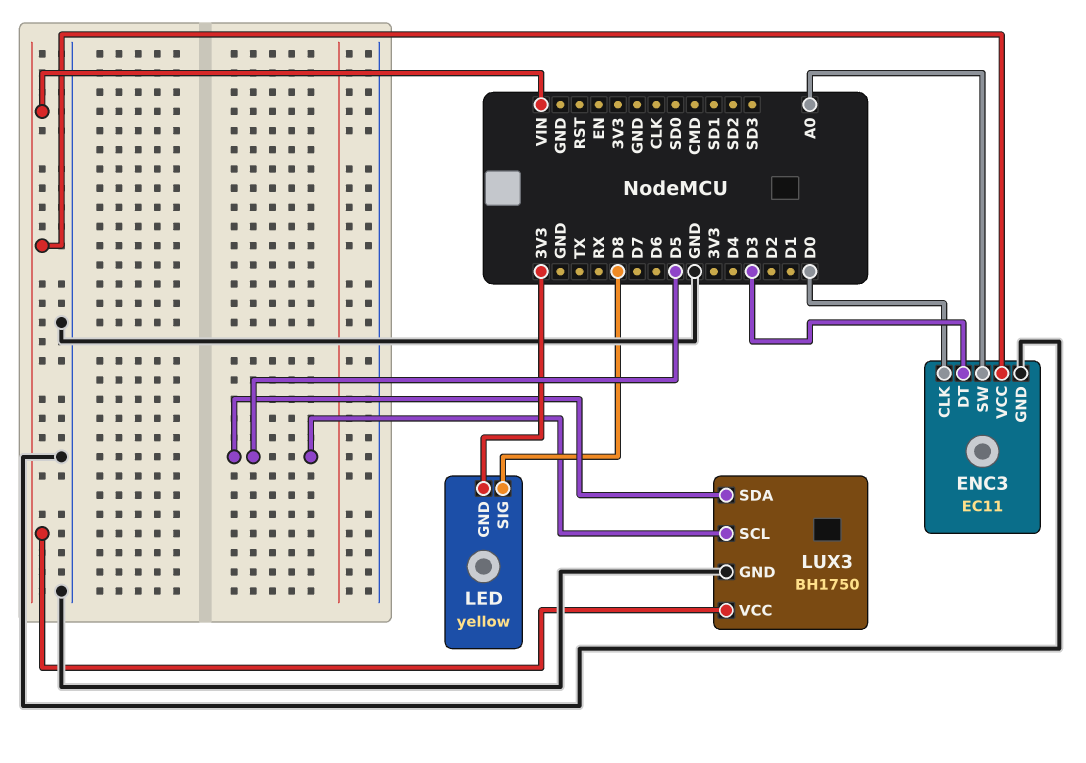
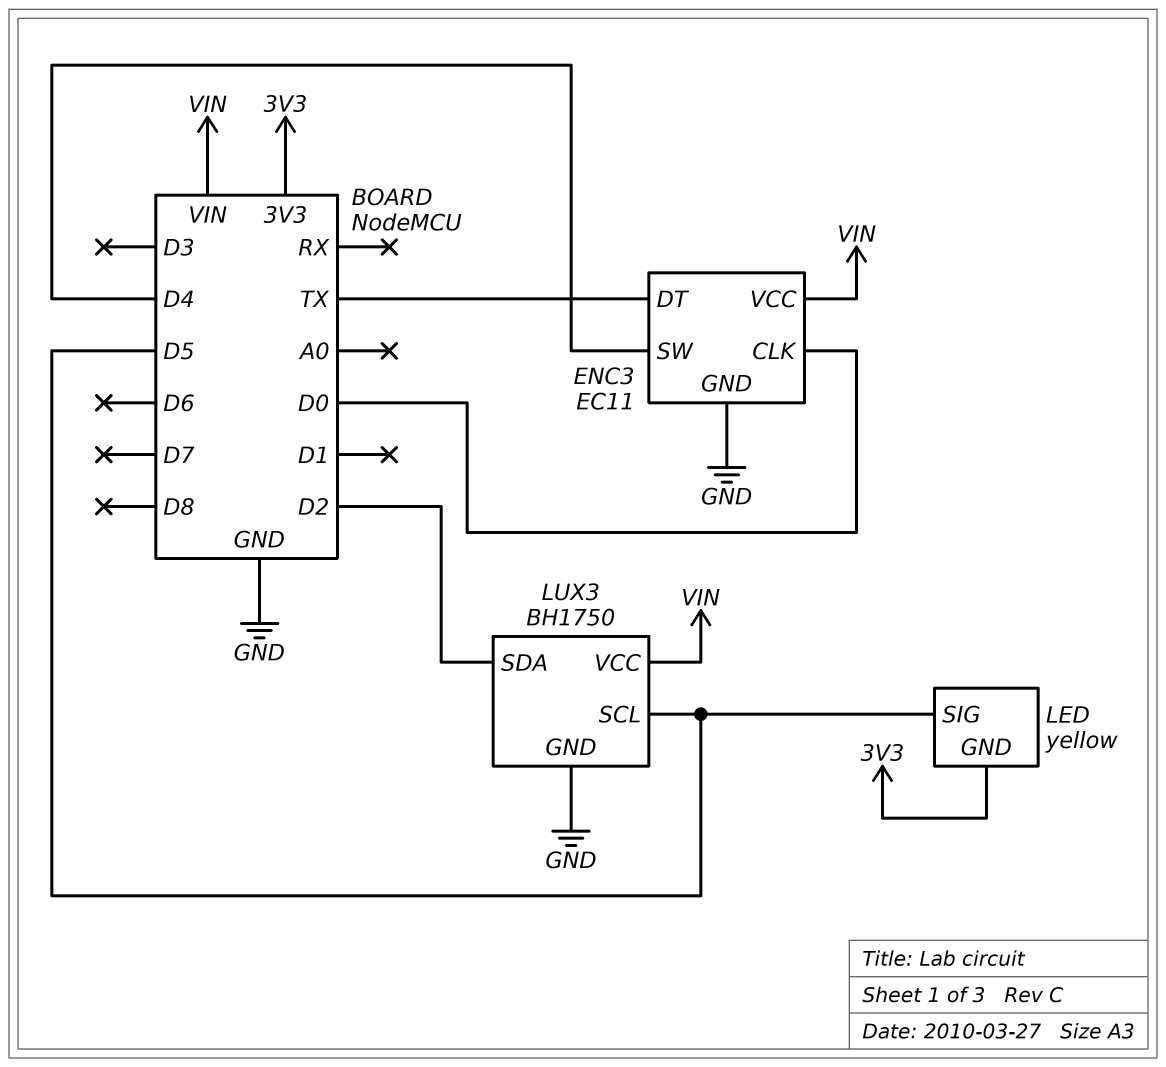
ENC3 pin DT: D3 -> TX
ENC3 pin SW: A0 -> D4
LED pin SIG: D8 -> D5
LUX3 pin SDA: D5 -> D2

